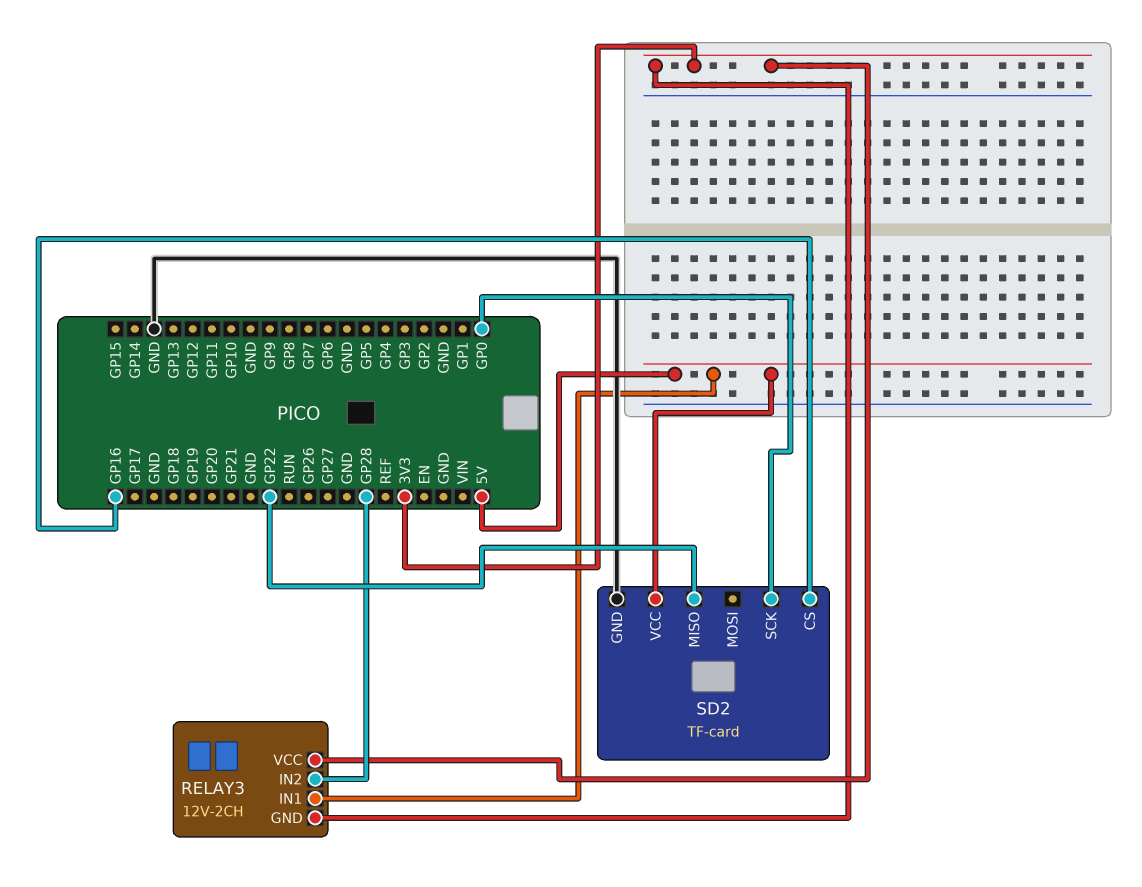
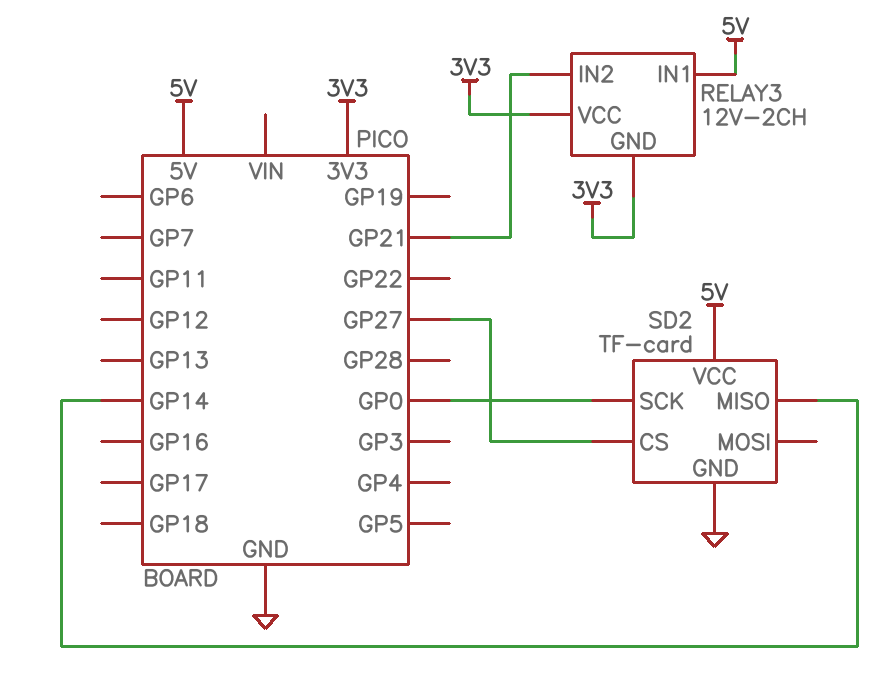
RELAY3 pin IN2: GP28 -> GP21
SD2 pin CS: GP16 -> GP27
SD2 pin MISO: GP22 -> GP14

